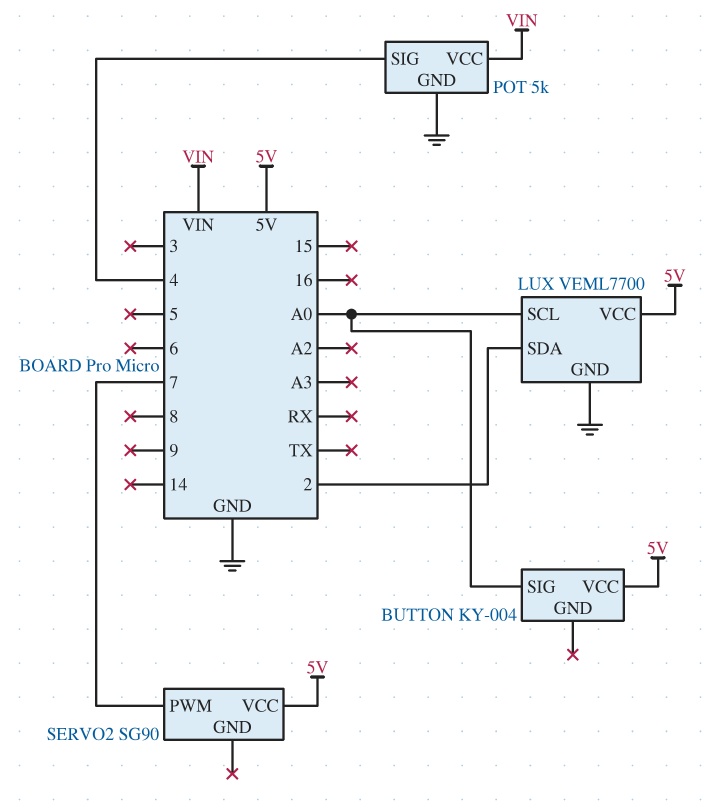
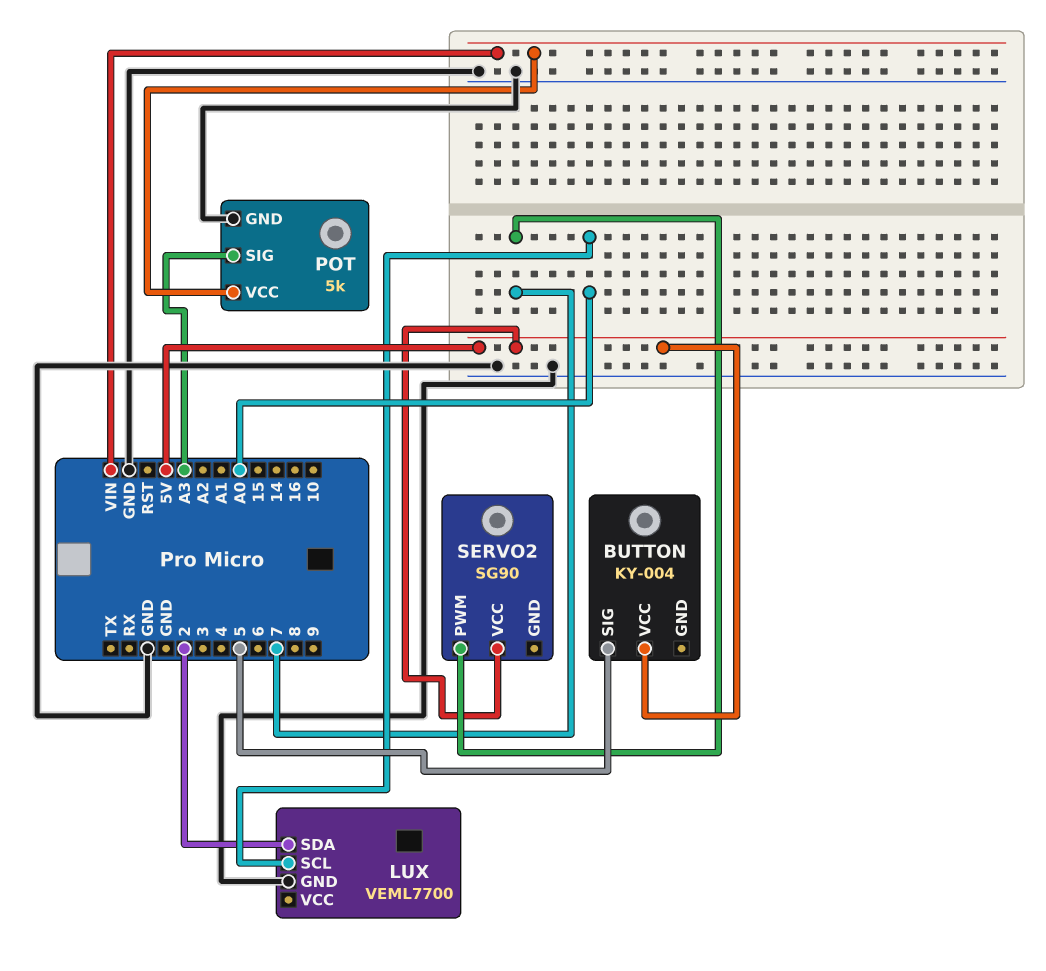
BUTTON pin SIG: A0 -> 5
LUX pin VCC: 5V -> none
POT pin SIG: 4 -> A3

